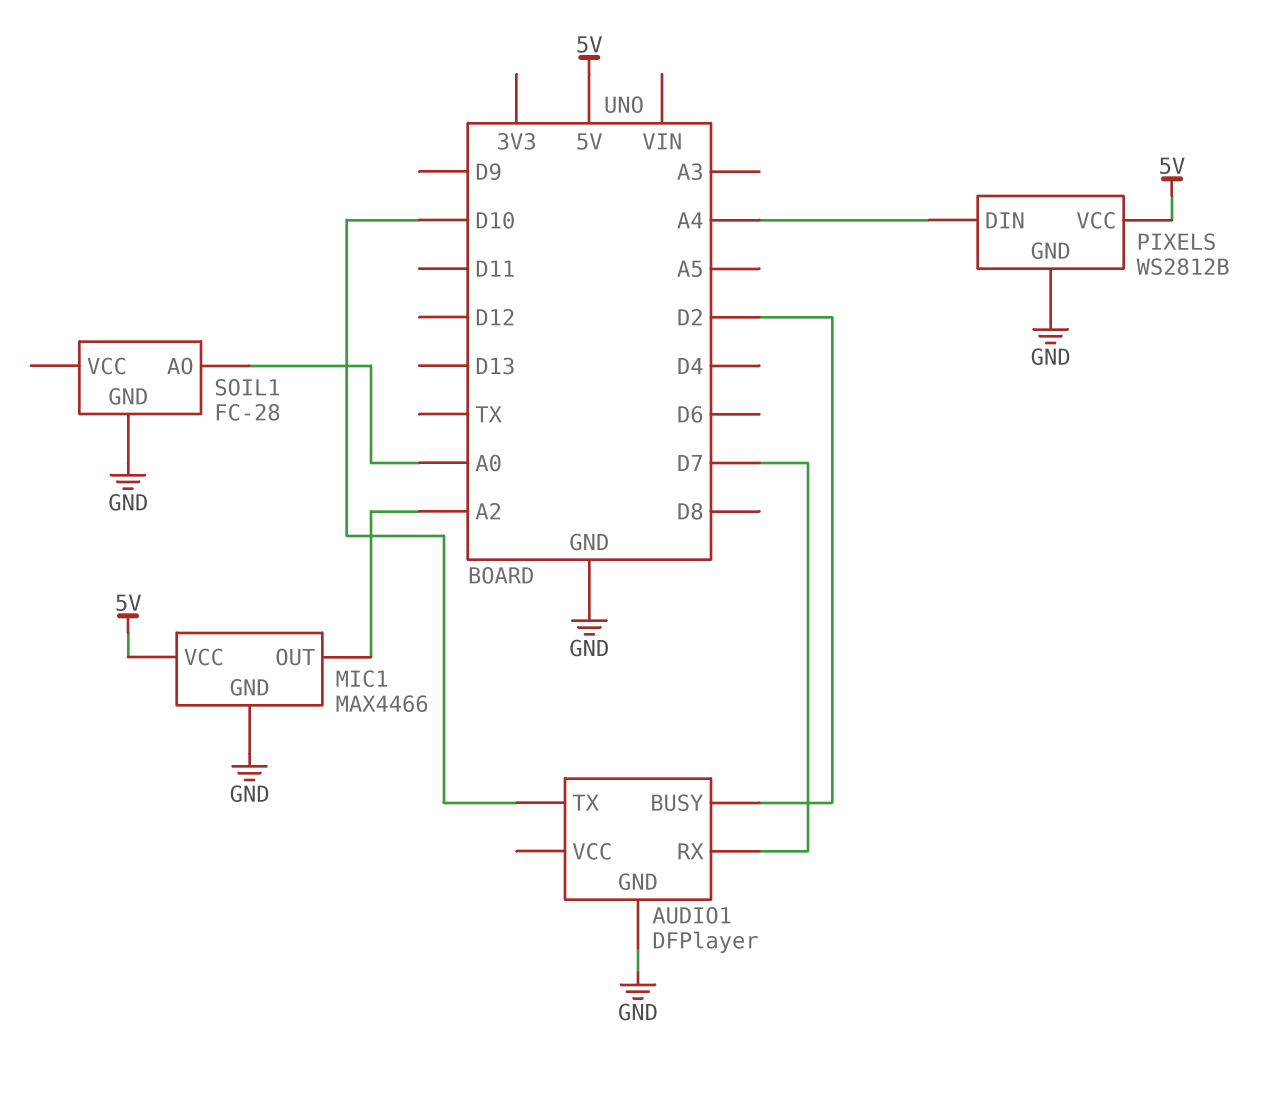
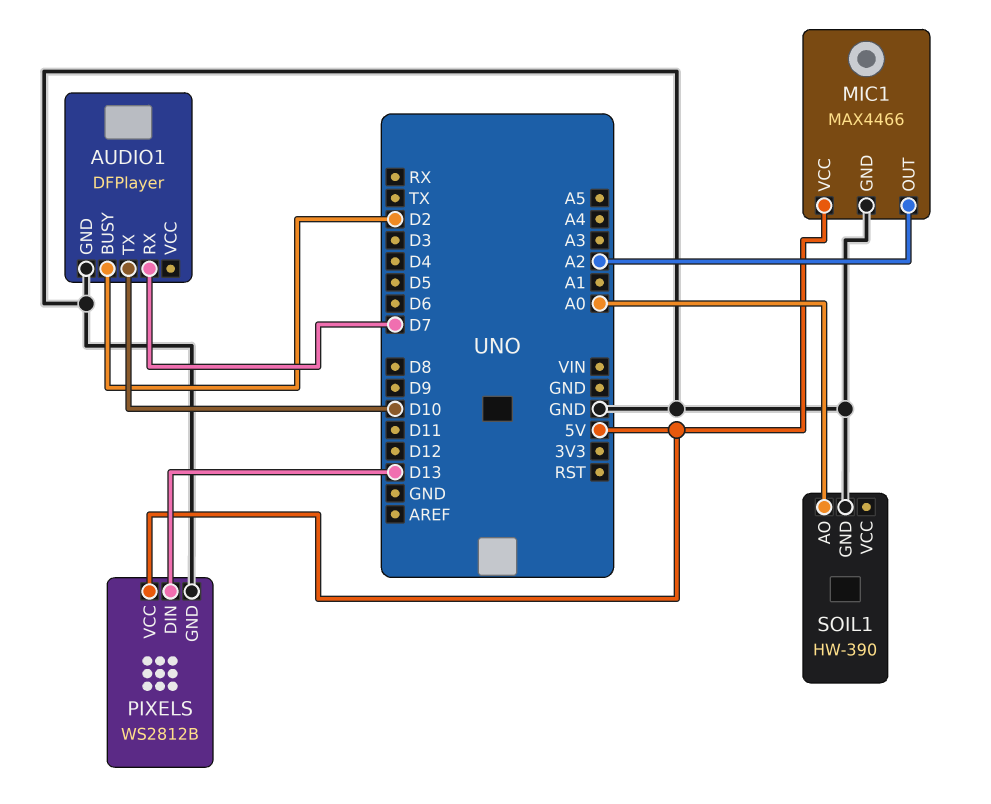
PIXELS pin DIN: A4 -> D13
SOIL1: FC-28 -> HW-390

